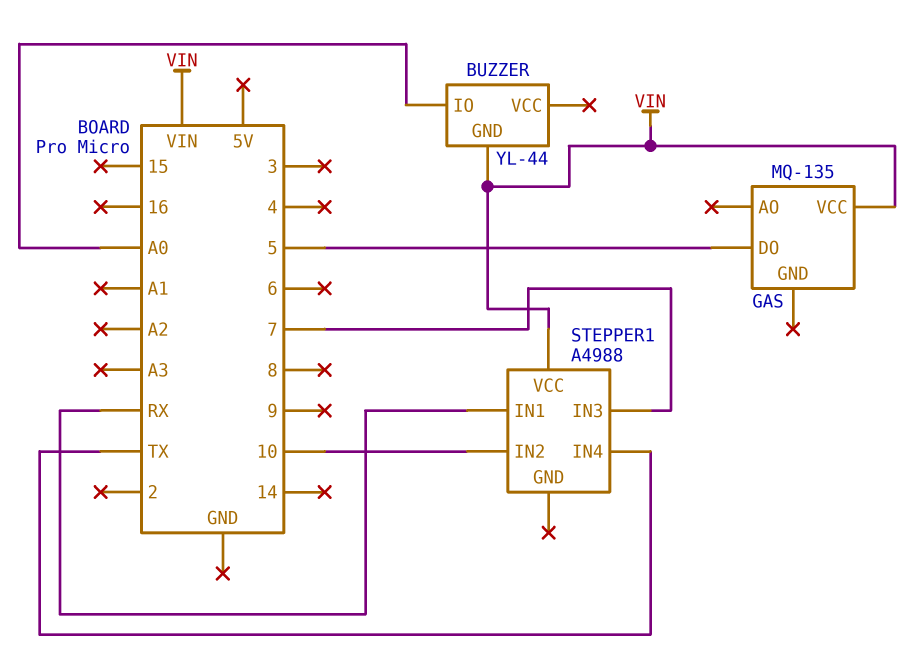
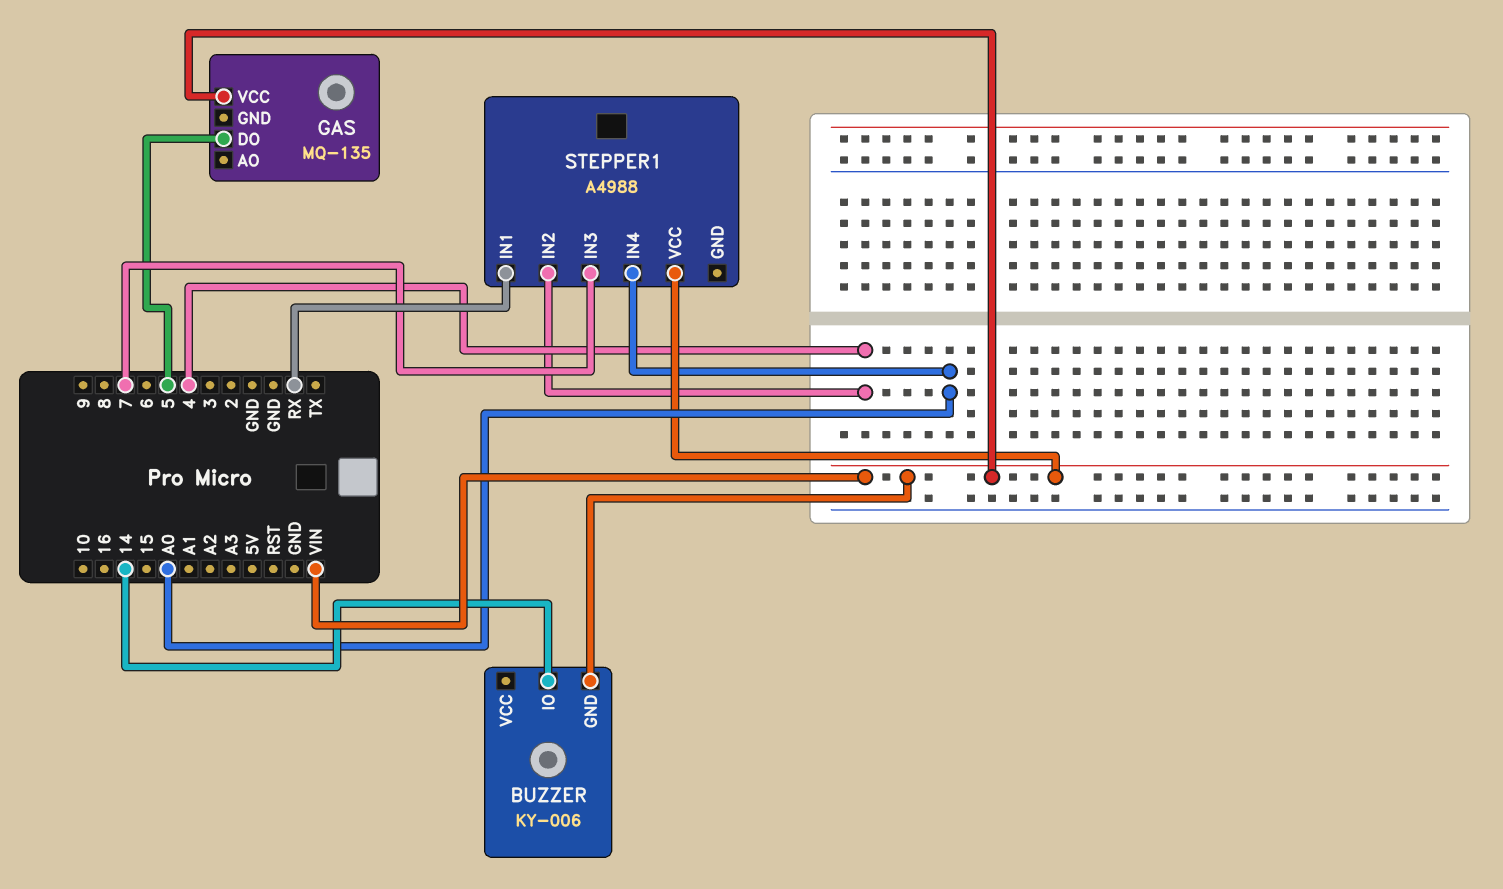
BUZZER: YL-44 -> KY-006
BUZZER pin IO: A0 -> 14
STEPPER1 pin IN2: 10 -> 4
STEPPER1 pin IN4: TX -> A0

